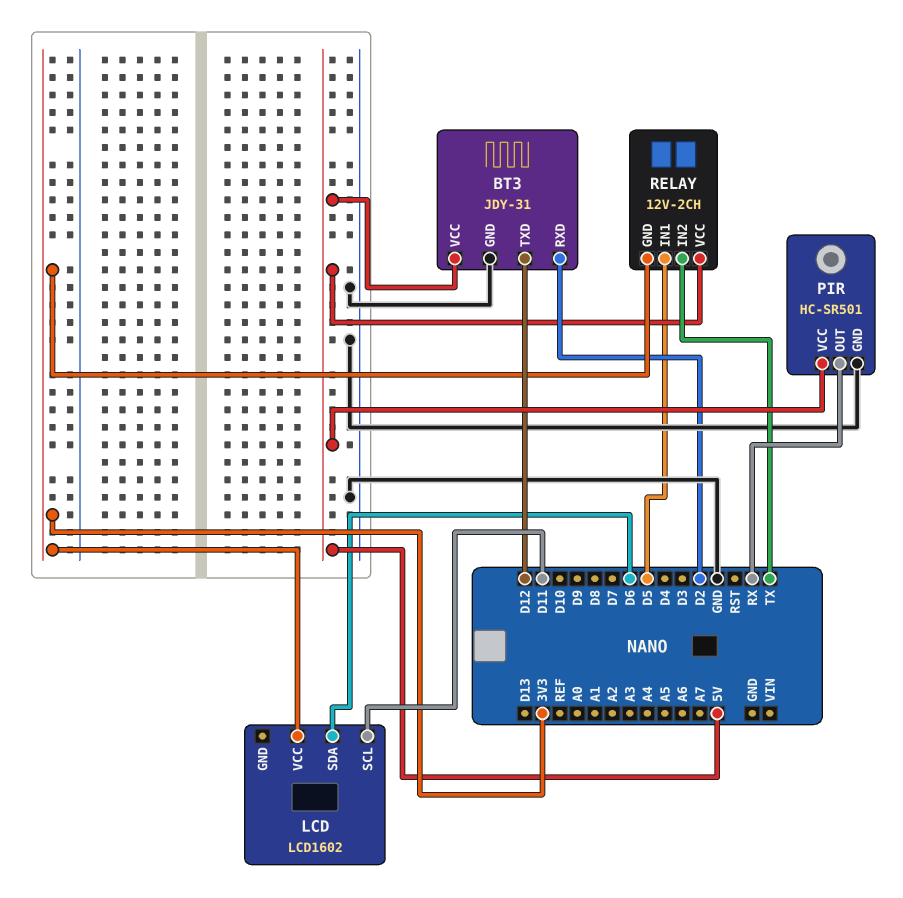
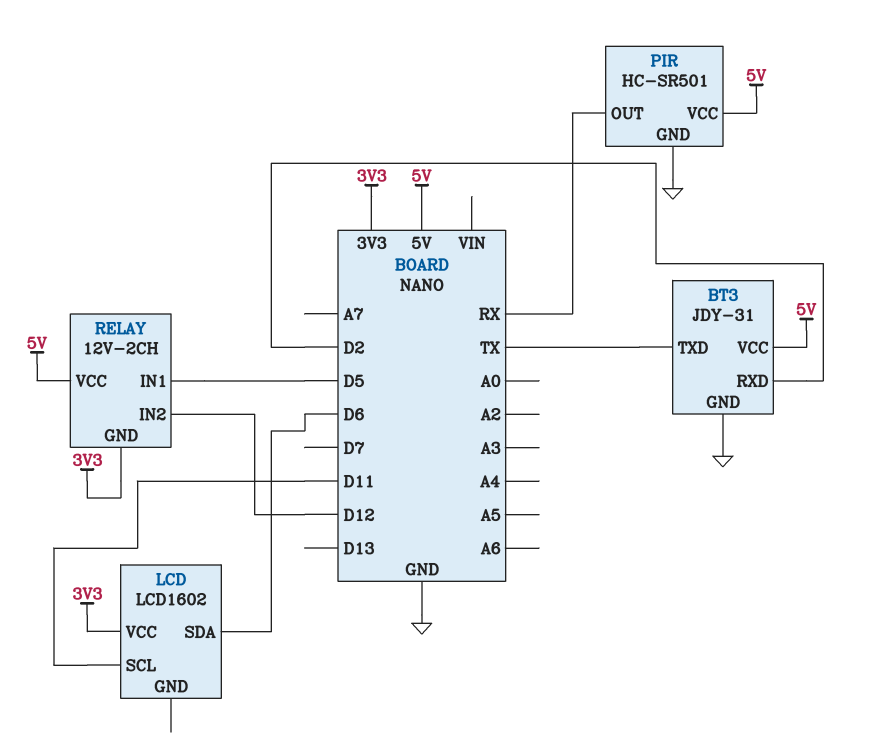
BT3 pin TXD: D12 -> TX
RELAY pin IN2: TX -> D12

